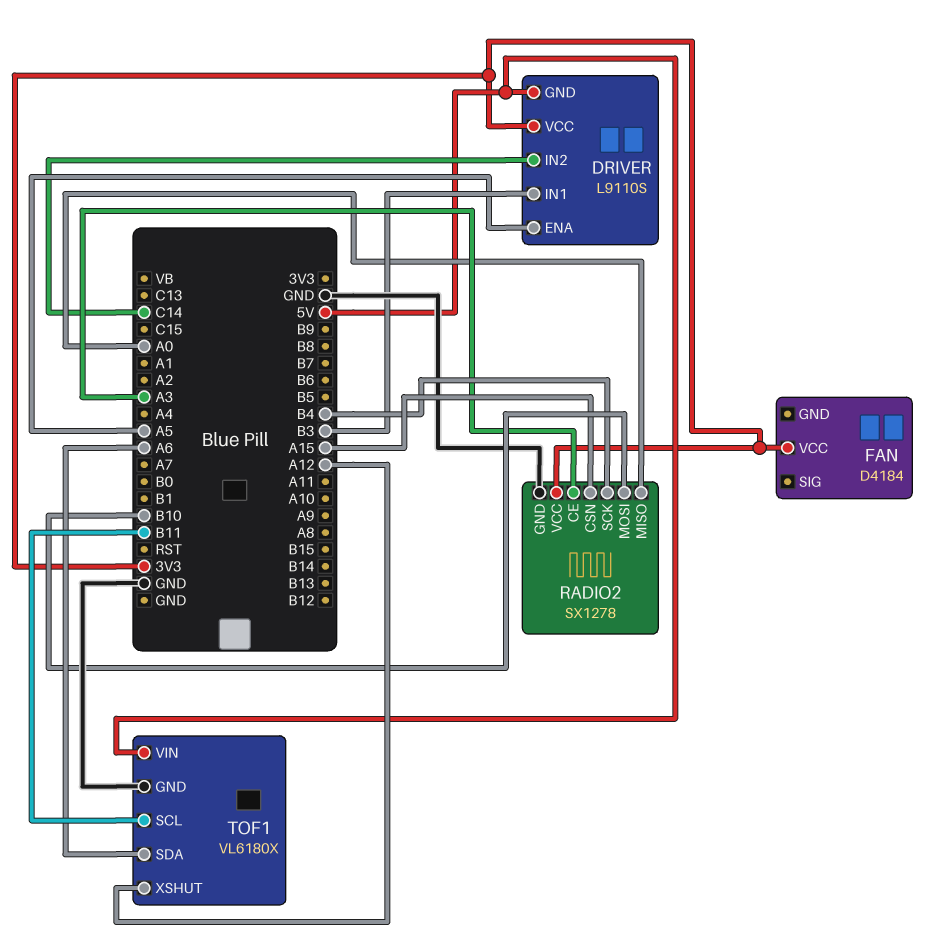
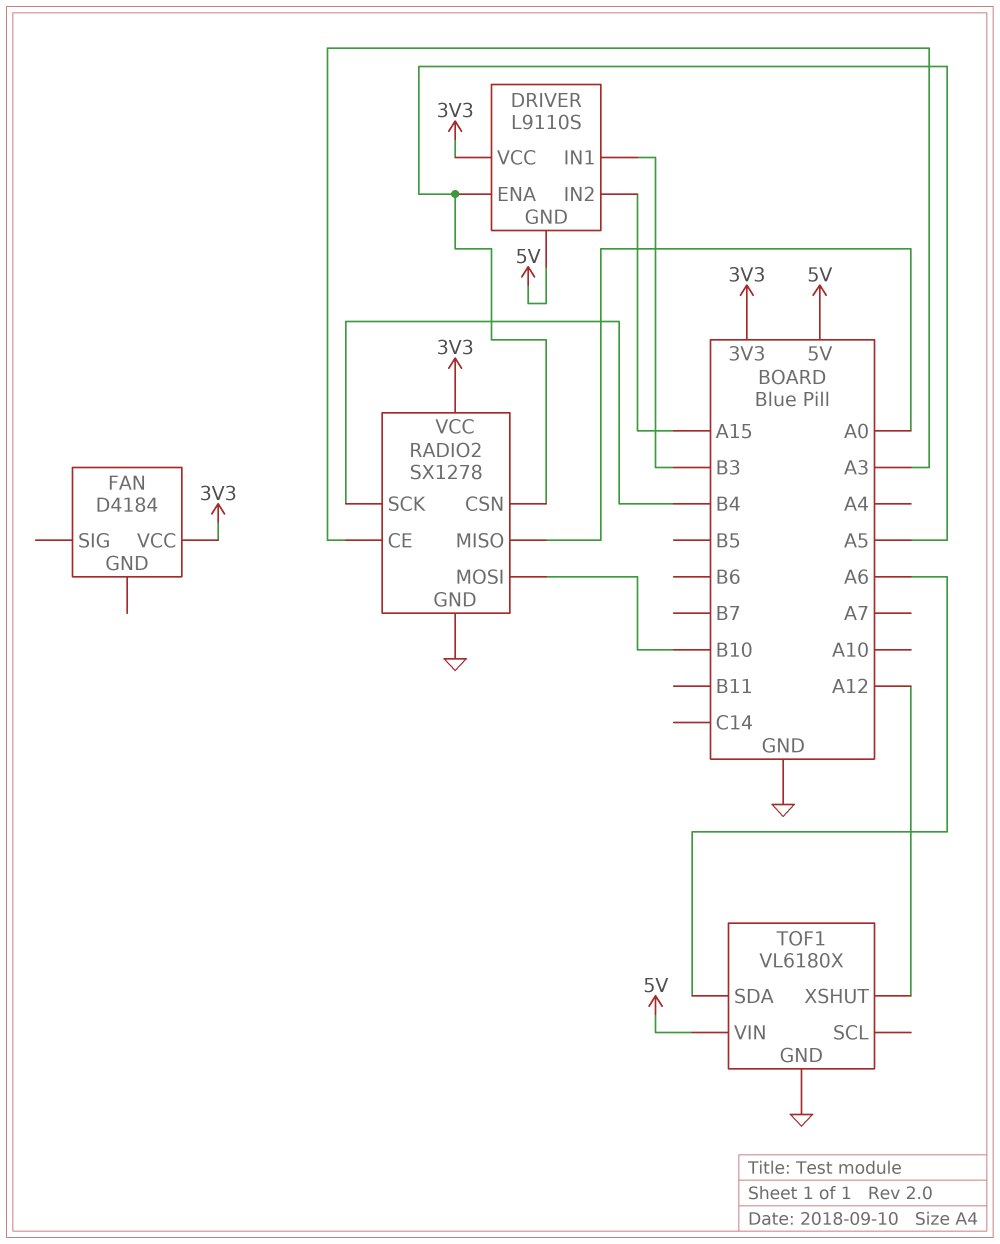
DRIVER pin IN2: C14 -> A15
RADIO2 pin CSN: A15 -> A5
TOF1 pin SCL: B11 -> none

